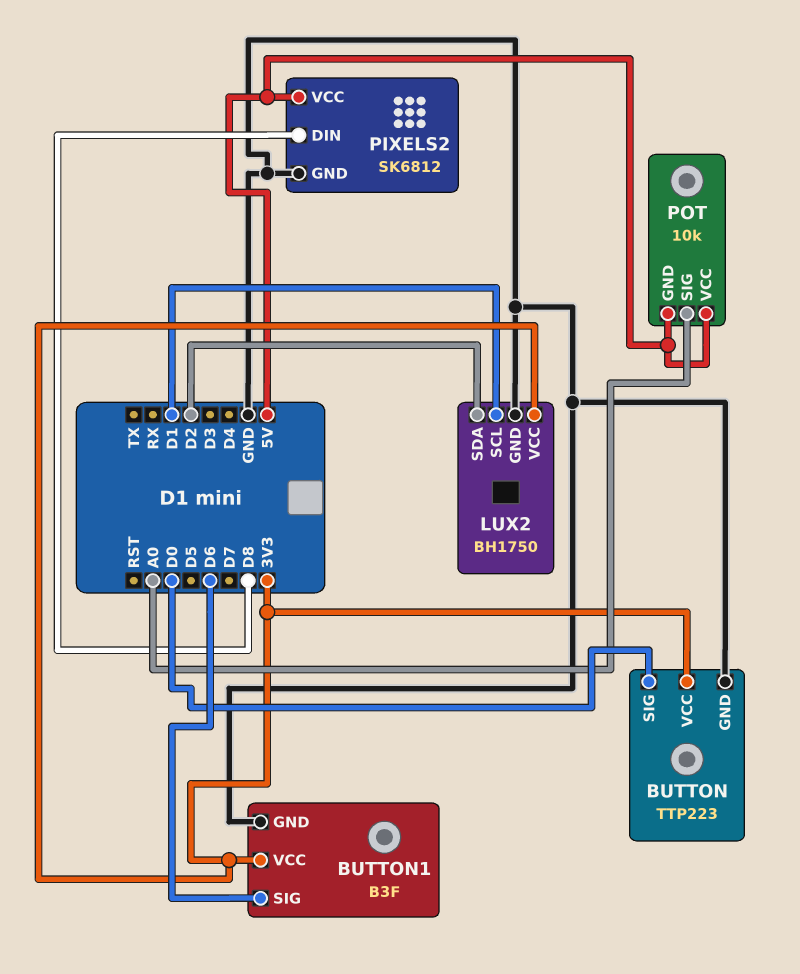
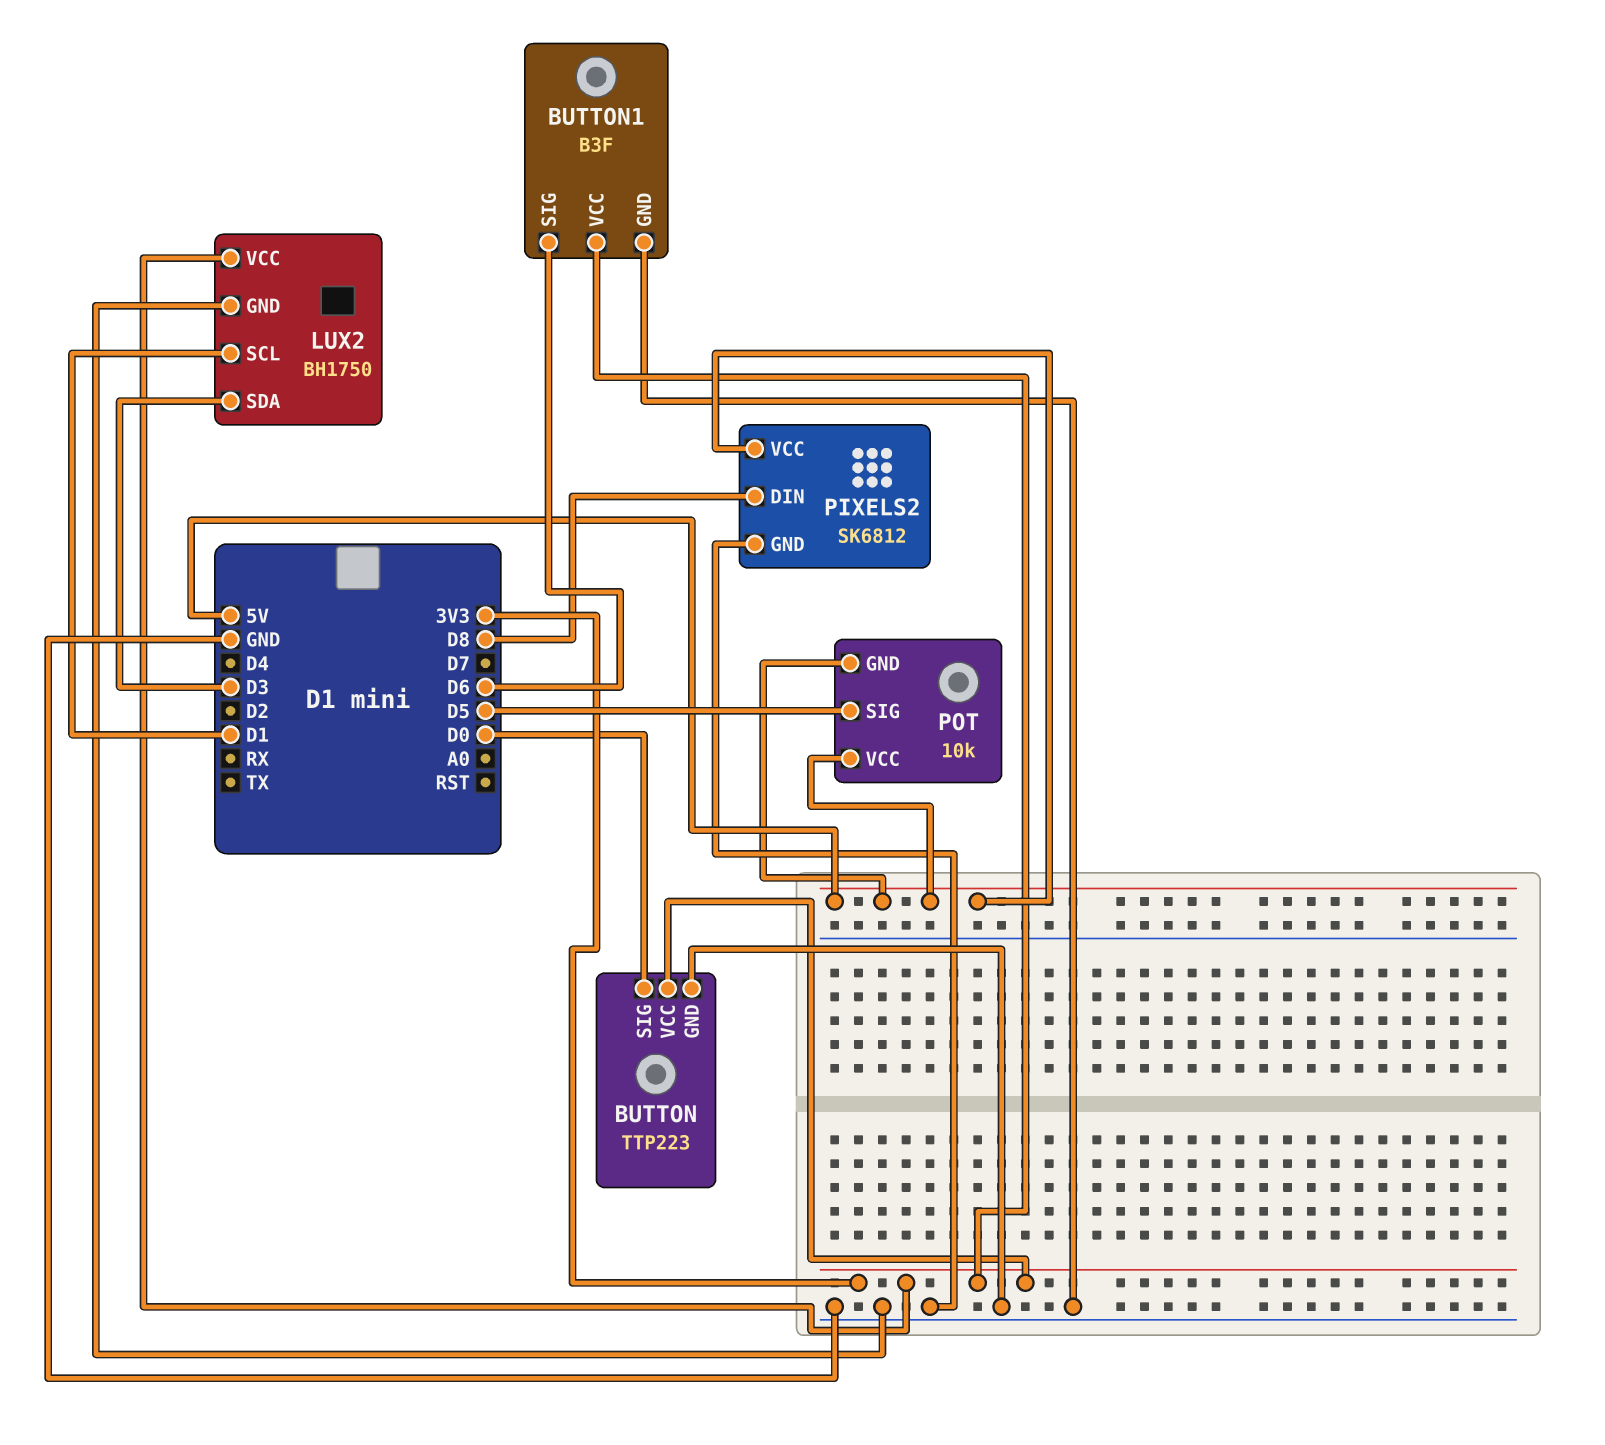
LUX2 pin SDA: D2 -> D3
POT pin SIG: A0 -> D5

